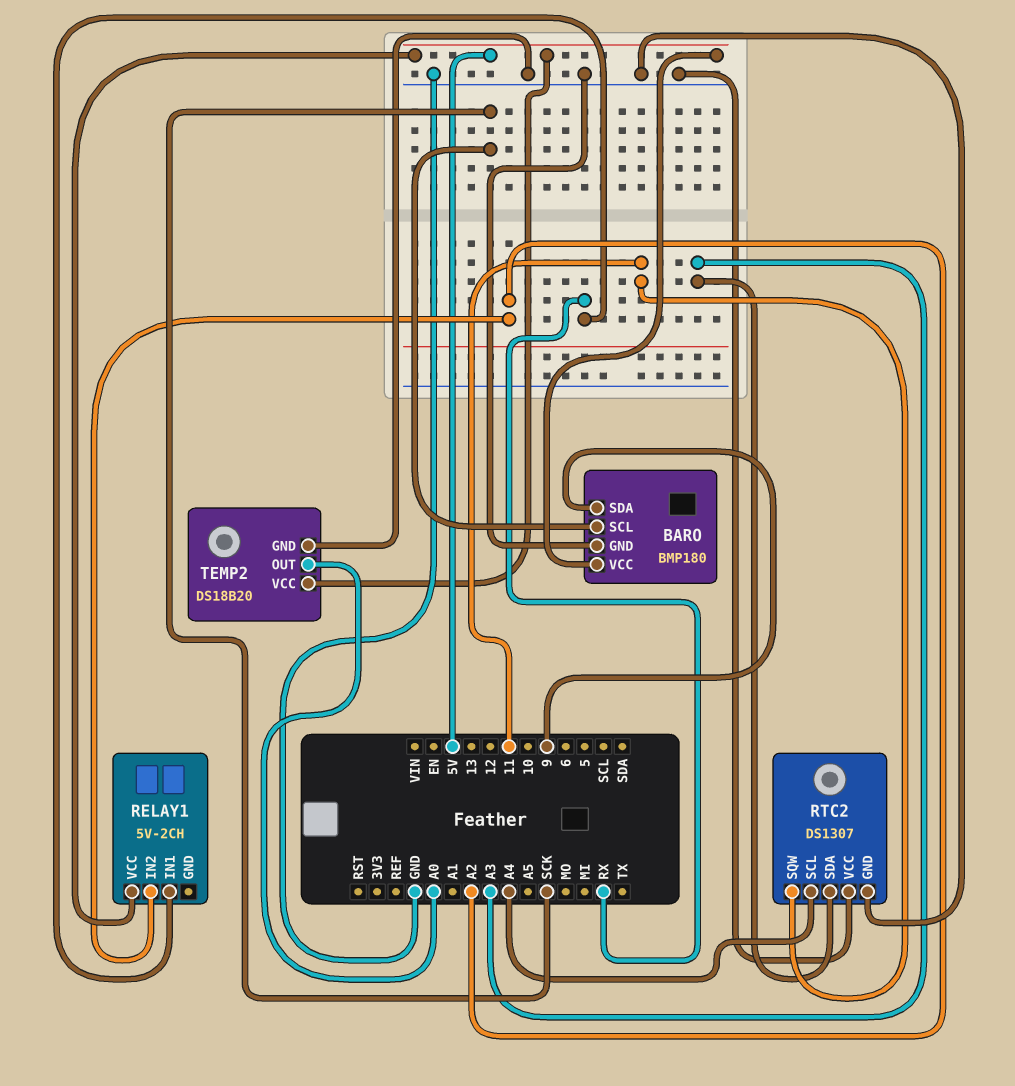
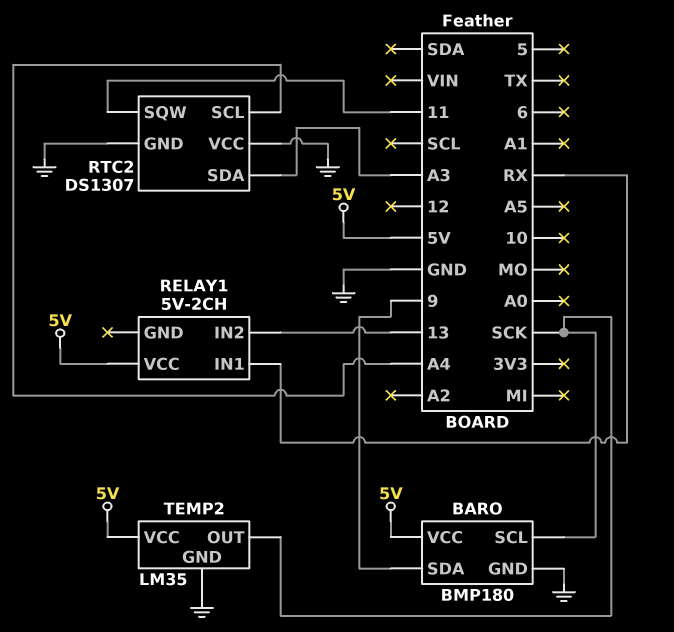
RELAY1 pin IN2: A2 -> 13
TEMP2: DS18B20 -> LM35
TEMP2 pin OUT: A0 -> SCK

